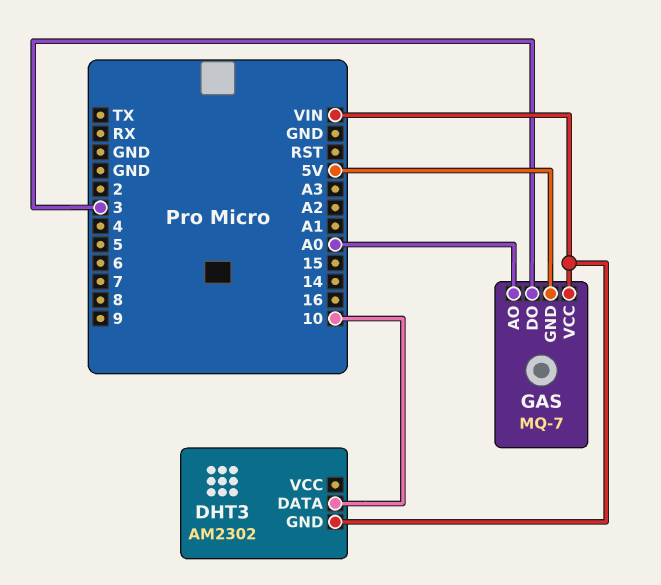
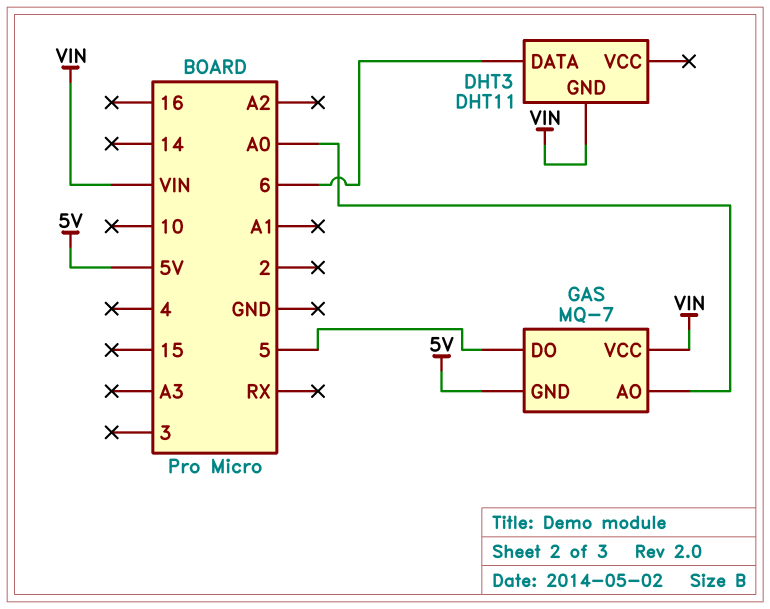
DHT3: AM2302 -> DHT11
DHT3 pin DATA: 10 -> 6
GAS pin DO: 3 -> 5

